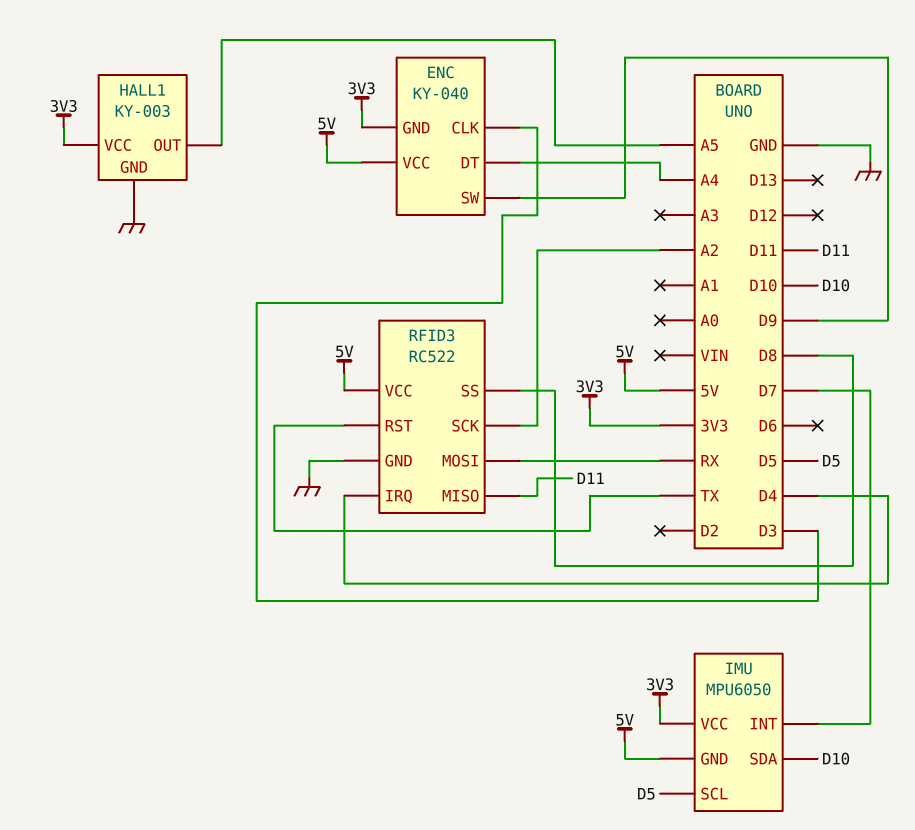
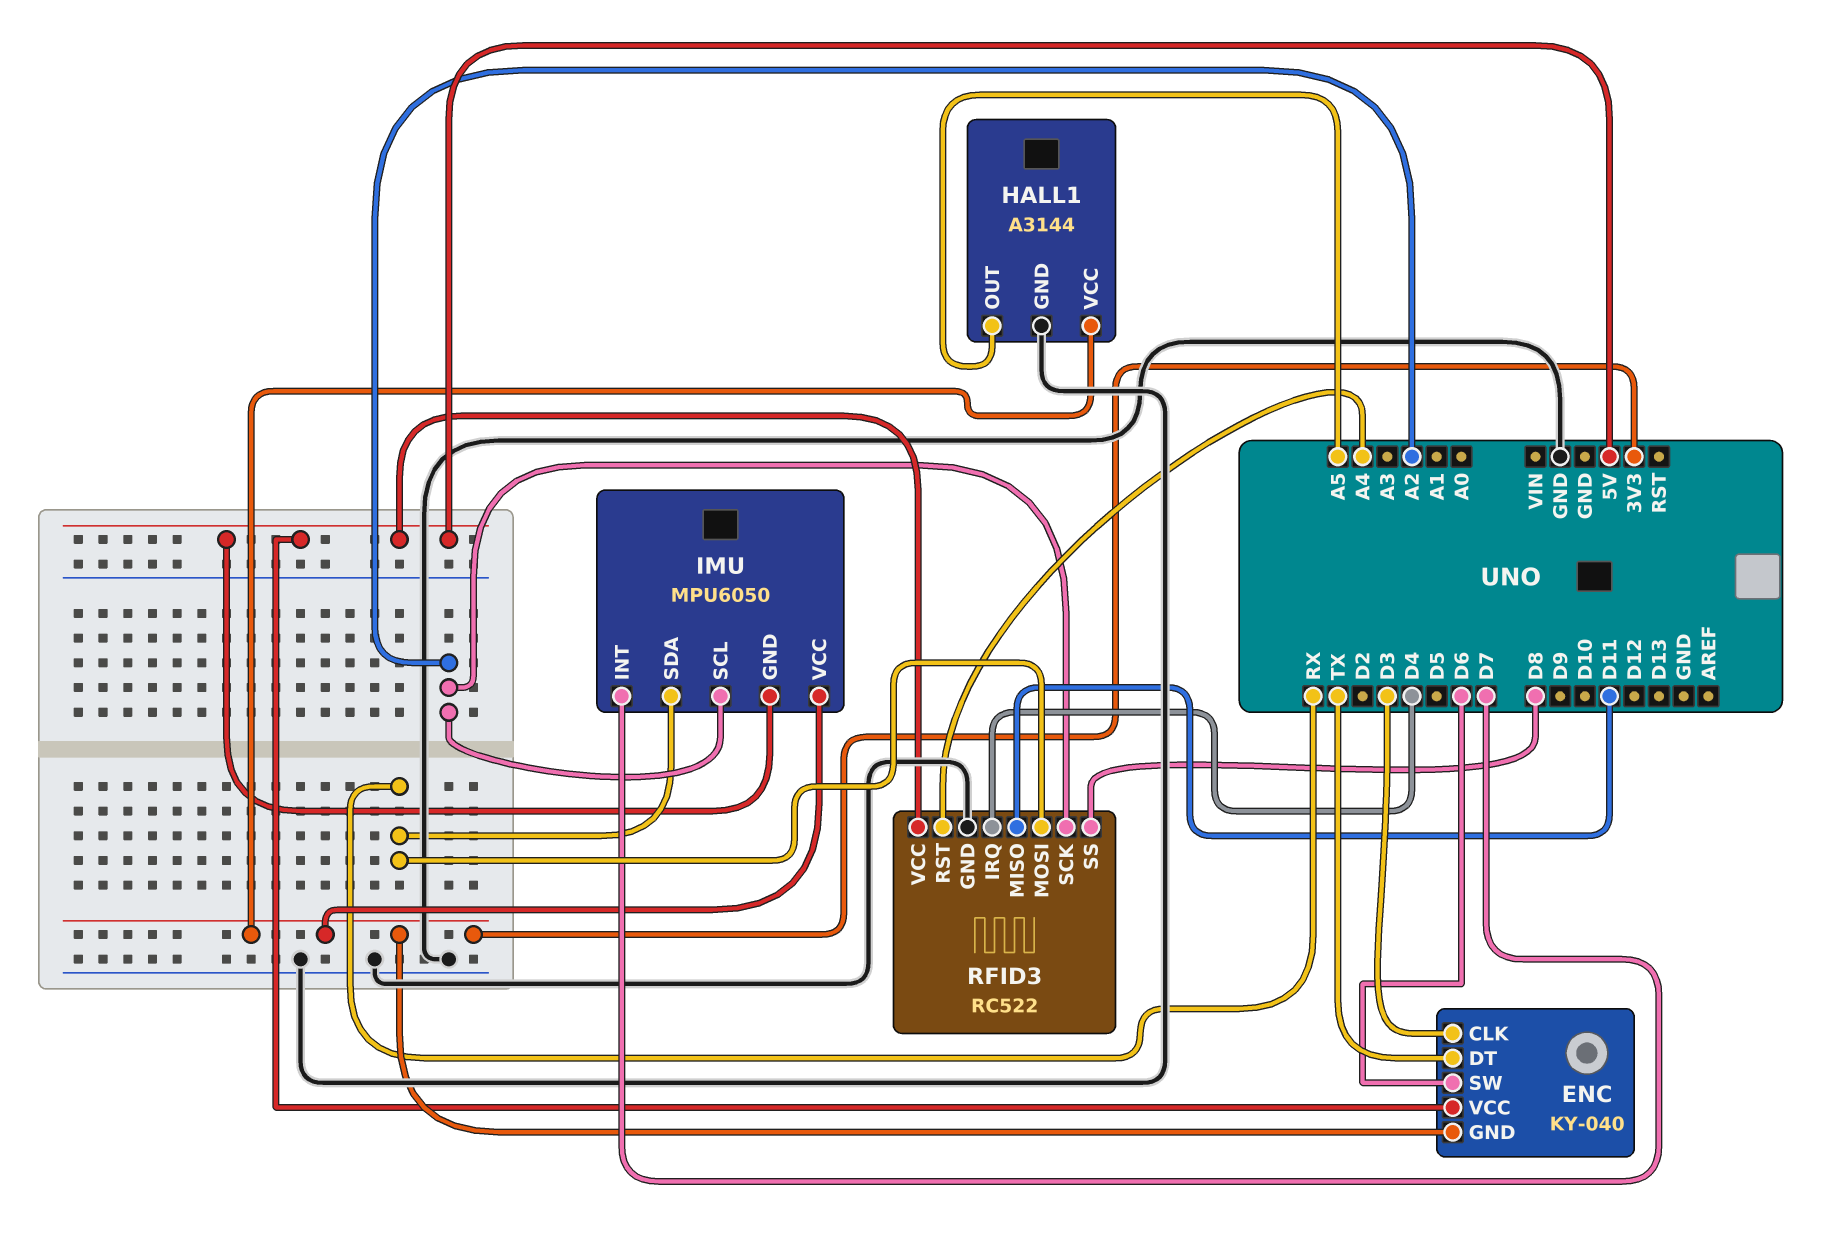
ENC pin DT: A4 -> TX
ENC pin SW: D9 -> D6
HALL1: KY-003 -> A3144
IMU pin SCL: D5 -> A2
IMU pin SDA: D10 -> RX
RFID3 pin RST: TX -> A4

